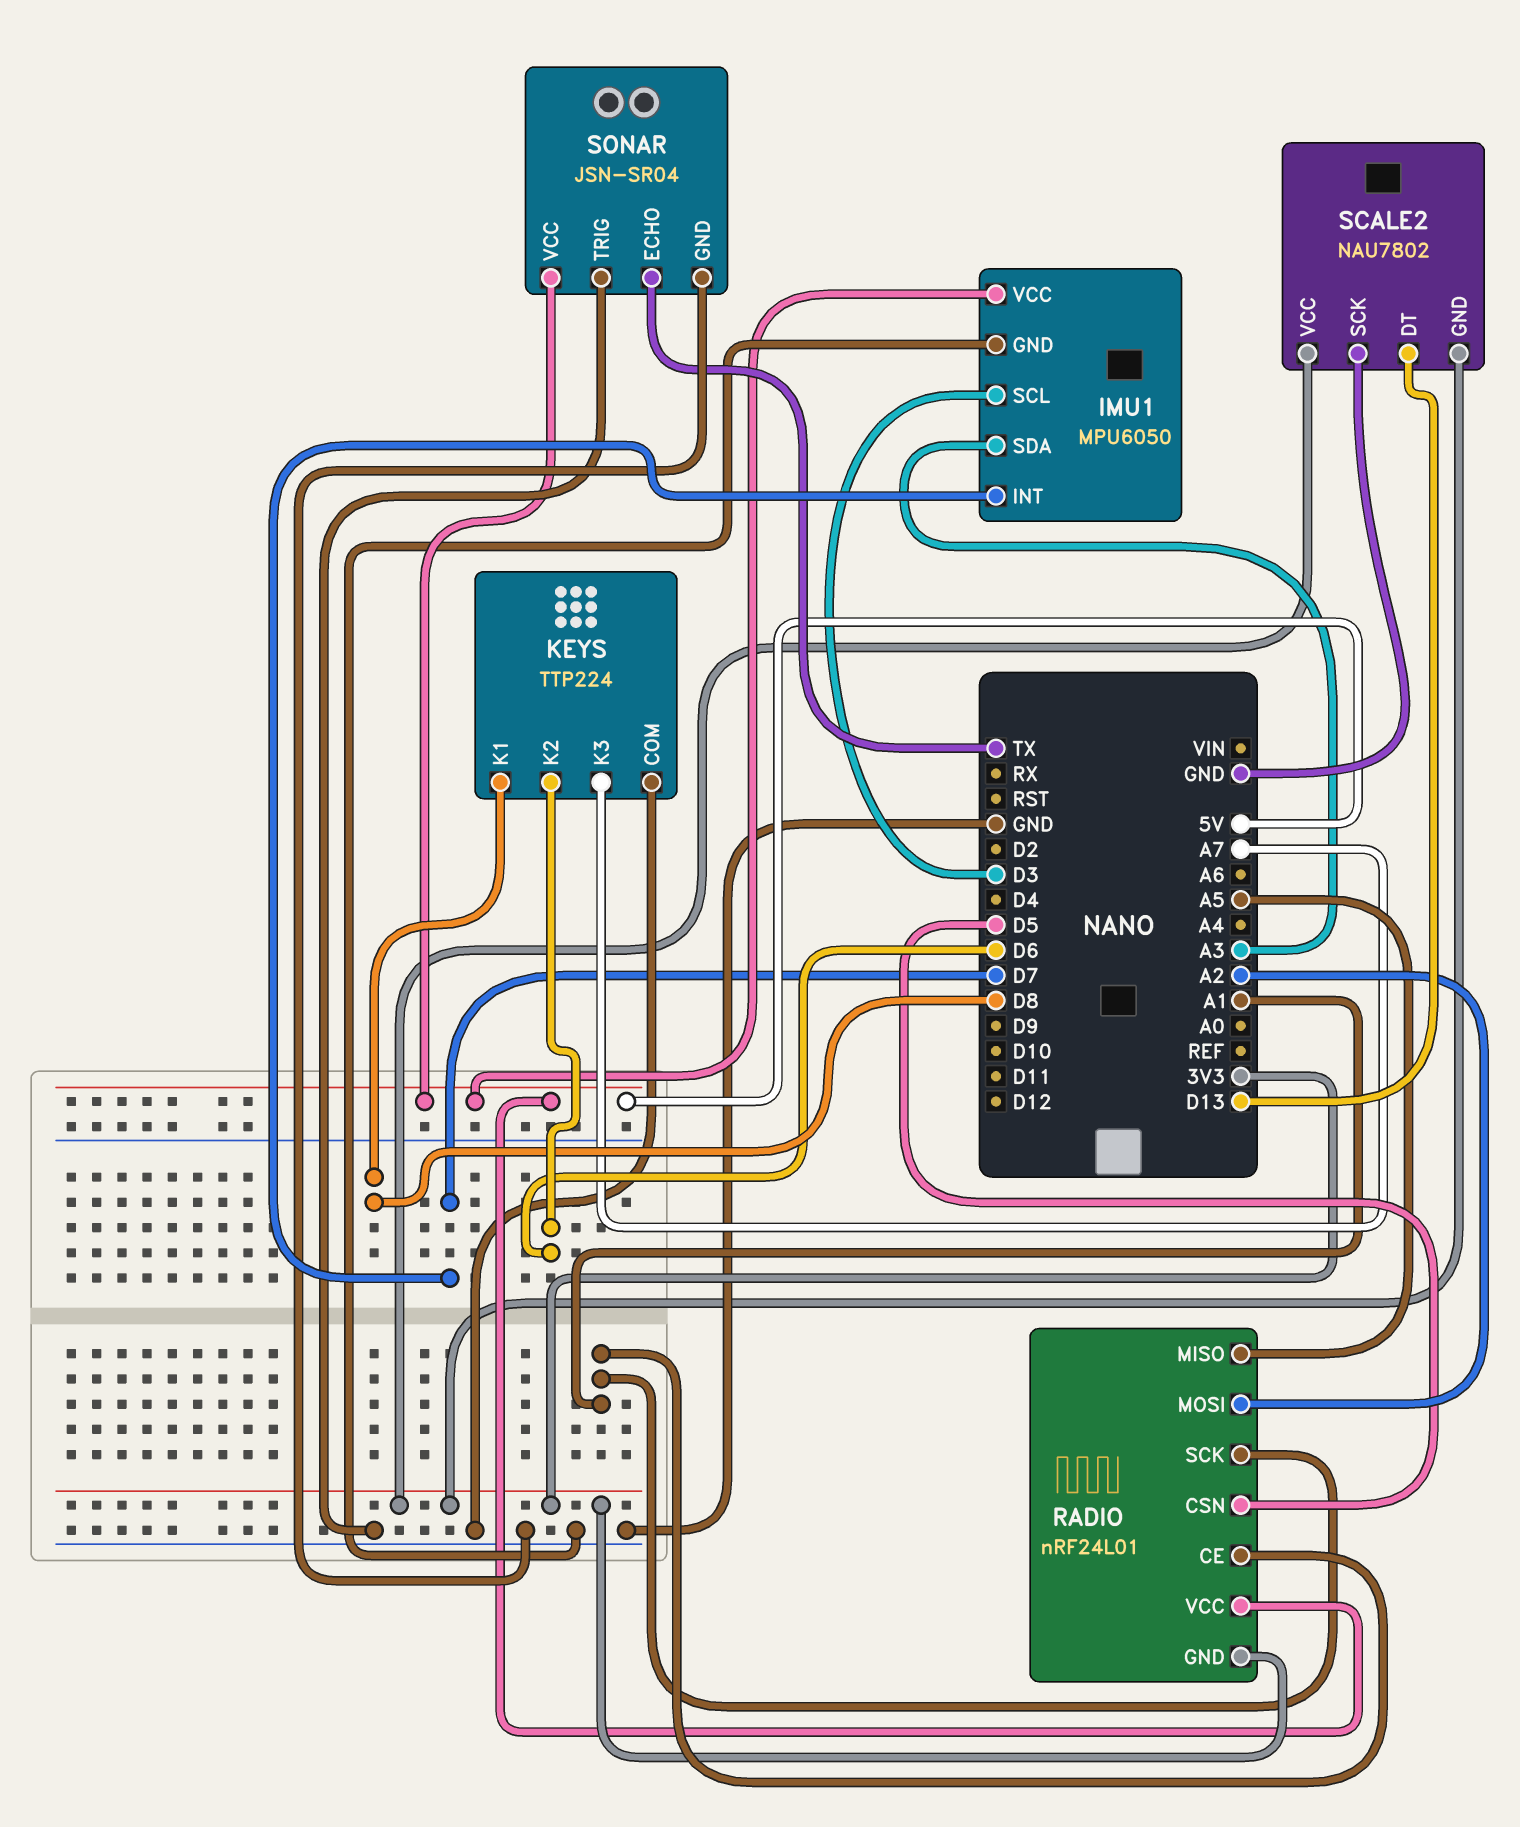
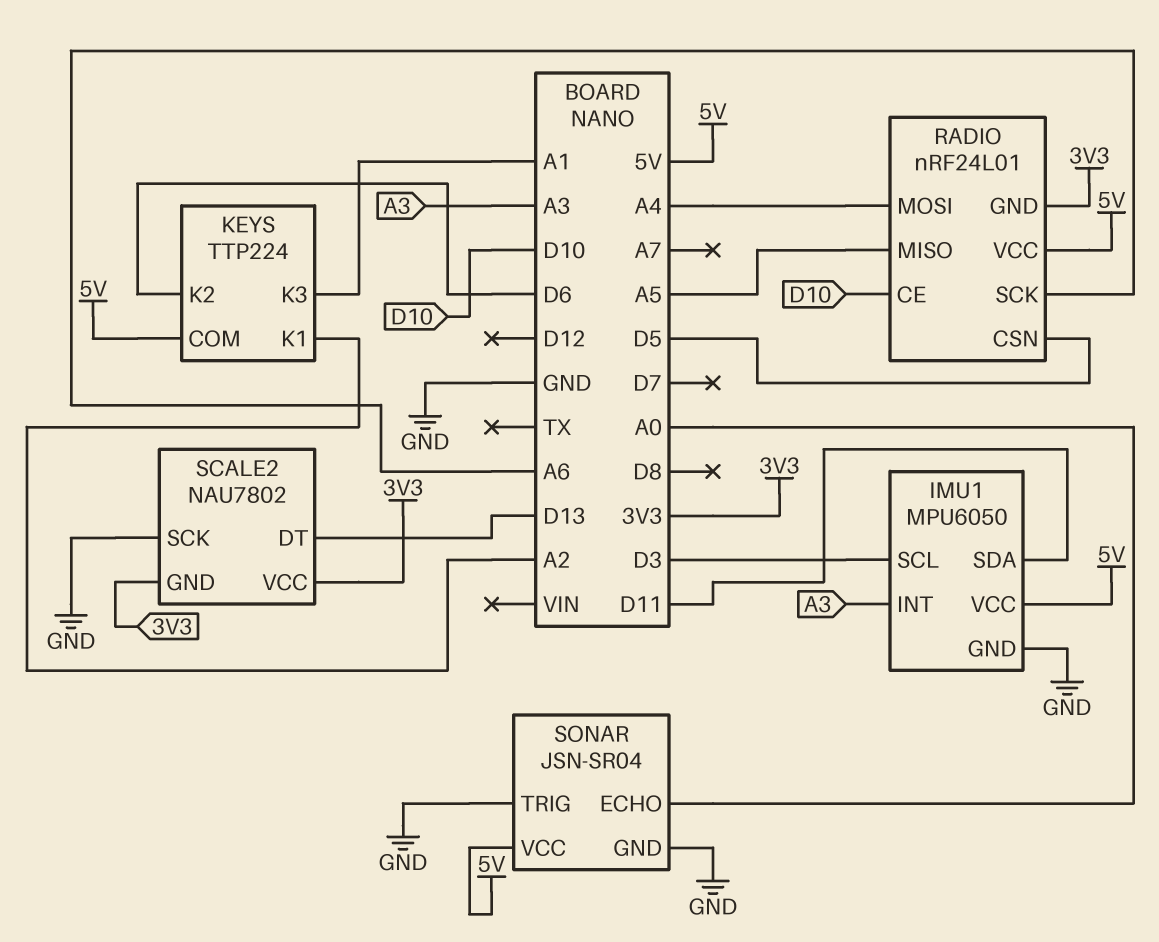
IMU1 pin INT: D7 -> A3
IMU1 pin SDA: A3 -> D11
KEYS pin COM: GND -> 5V
KEYS pin K1: D8 -> A2
KEYS pin K3: A7 -> A1
RADIO pin CE: A1 -> D10
RADIO pin MOSI: A2 -> A4
RADIO pin SCK: A1 -> A6
SONAR pin ECHO: TX -> A0

